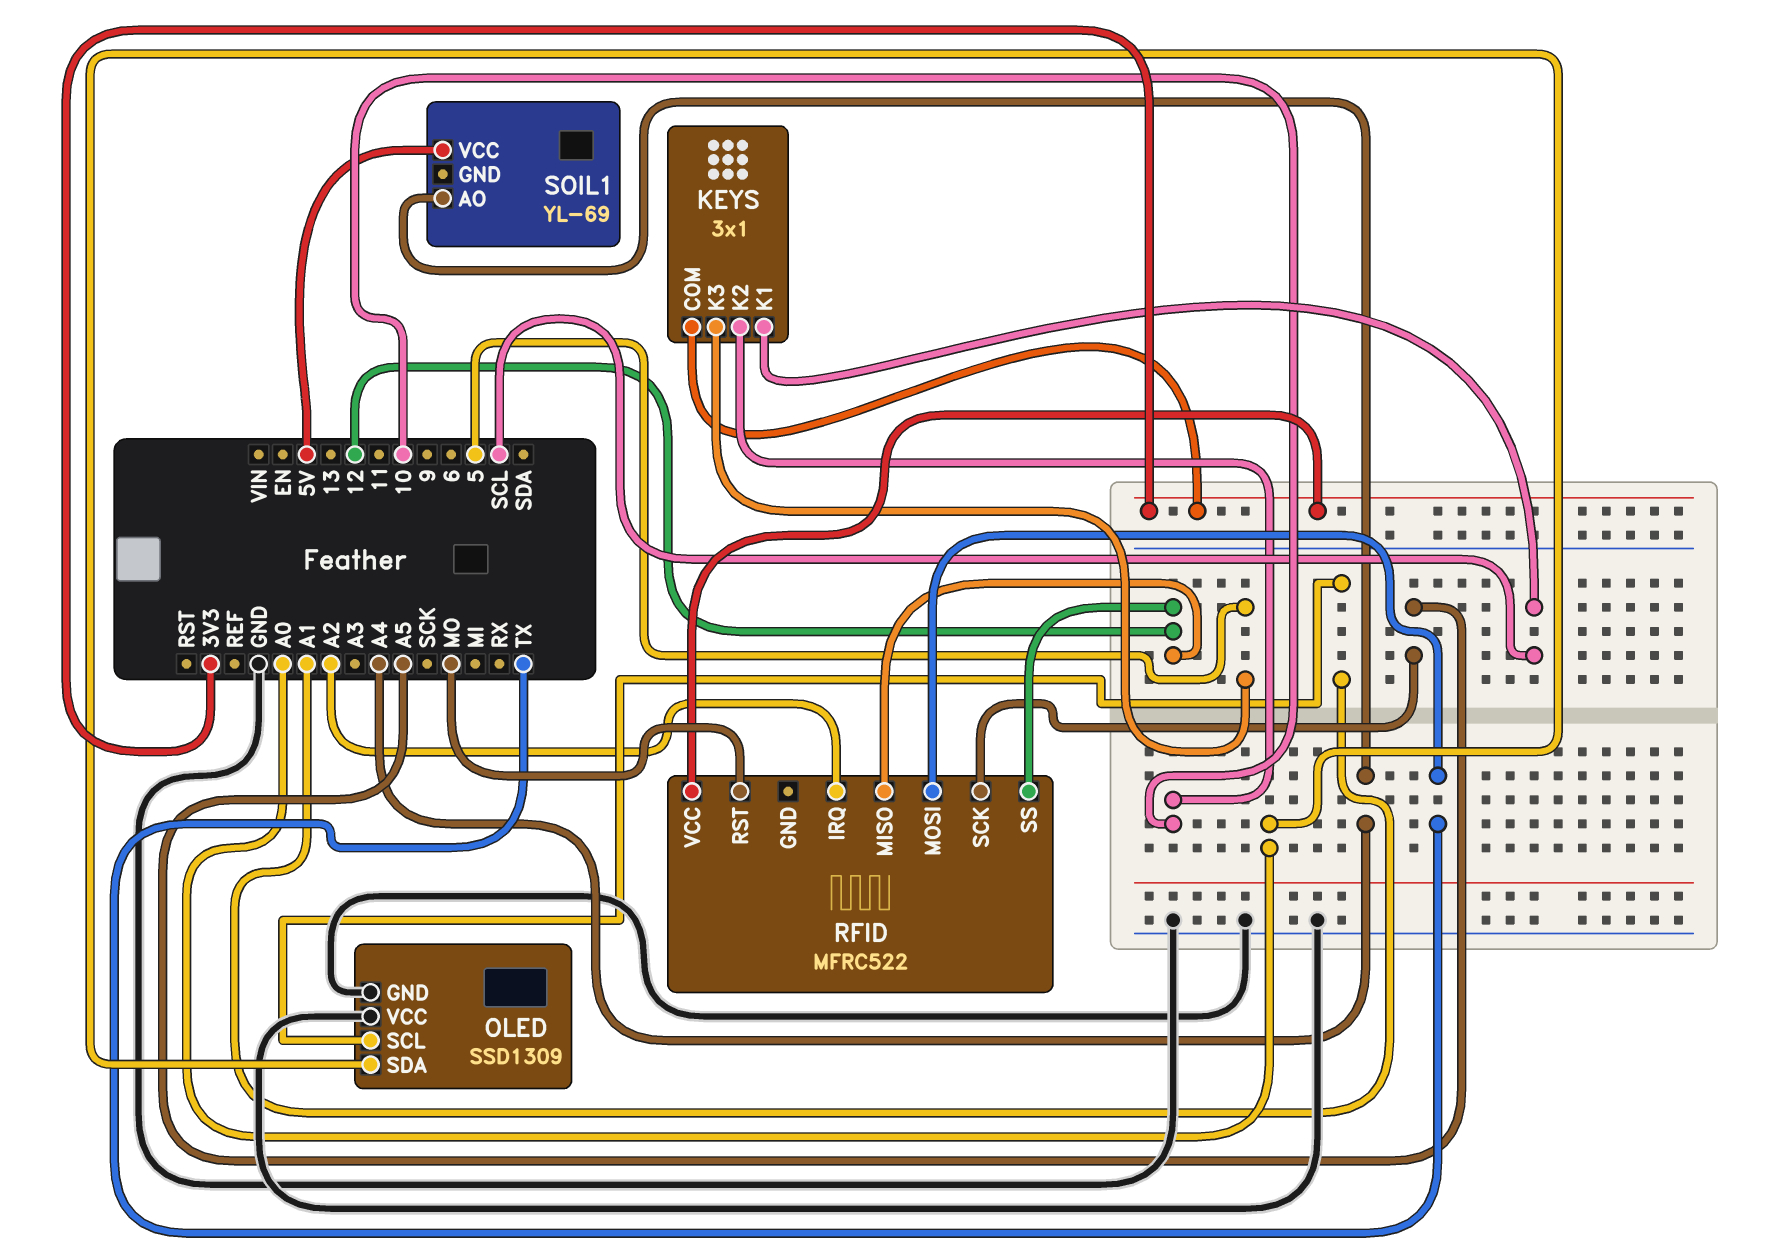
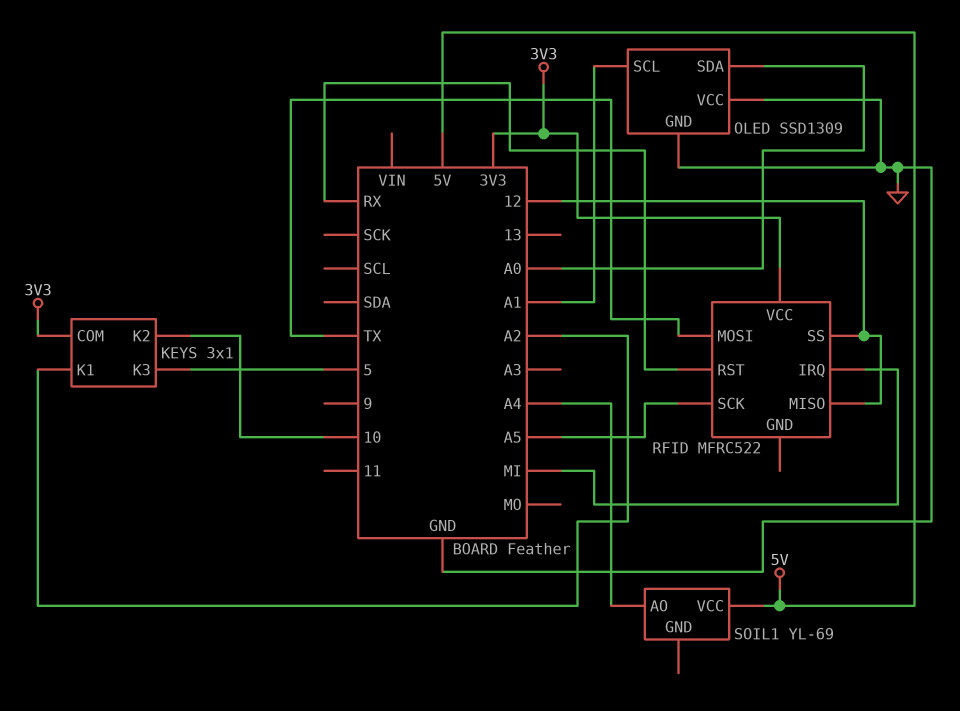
KEYS pin K1: SCL -> A2
RFID pin IRQ: A2 -> MI
RFID pin RST: MO -> RX

